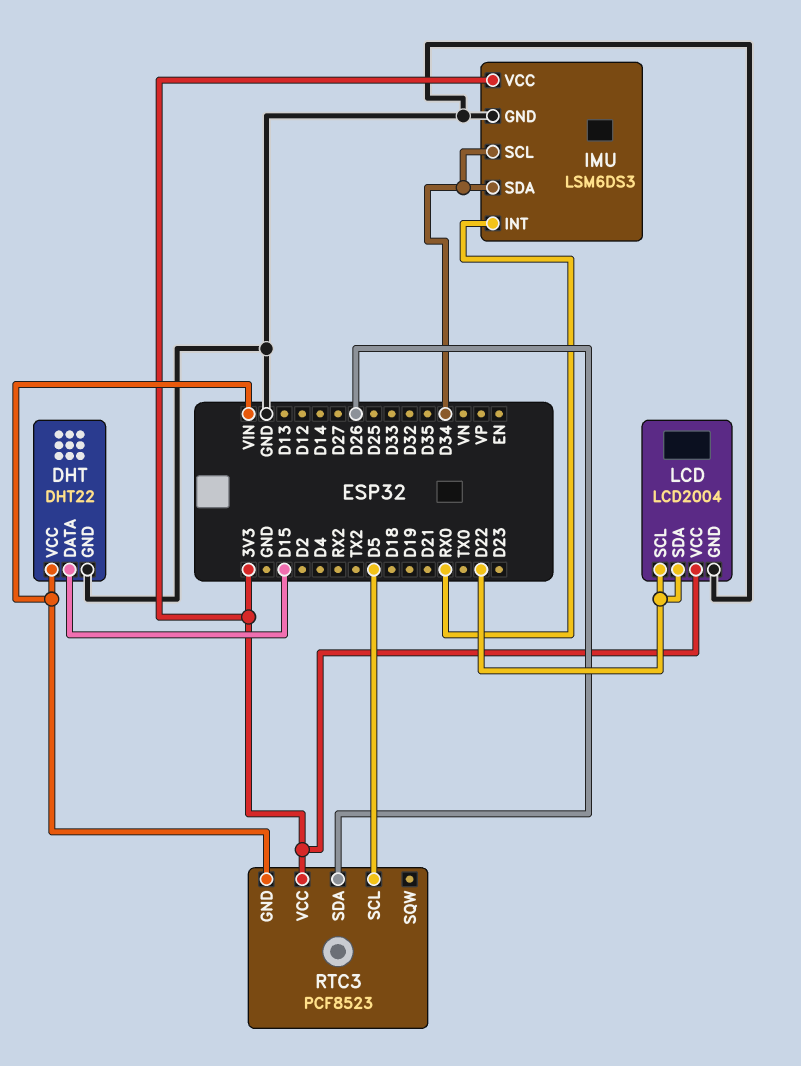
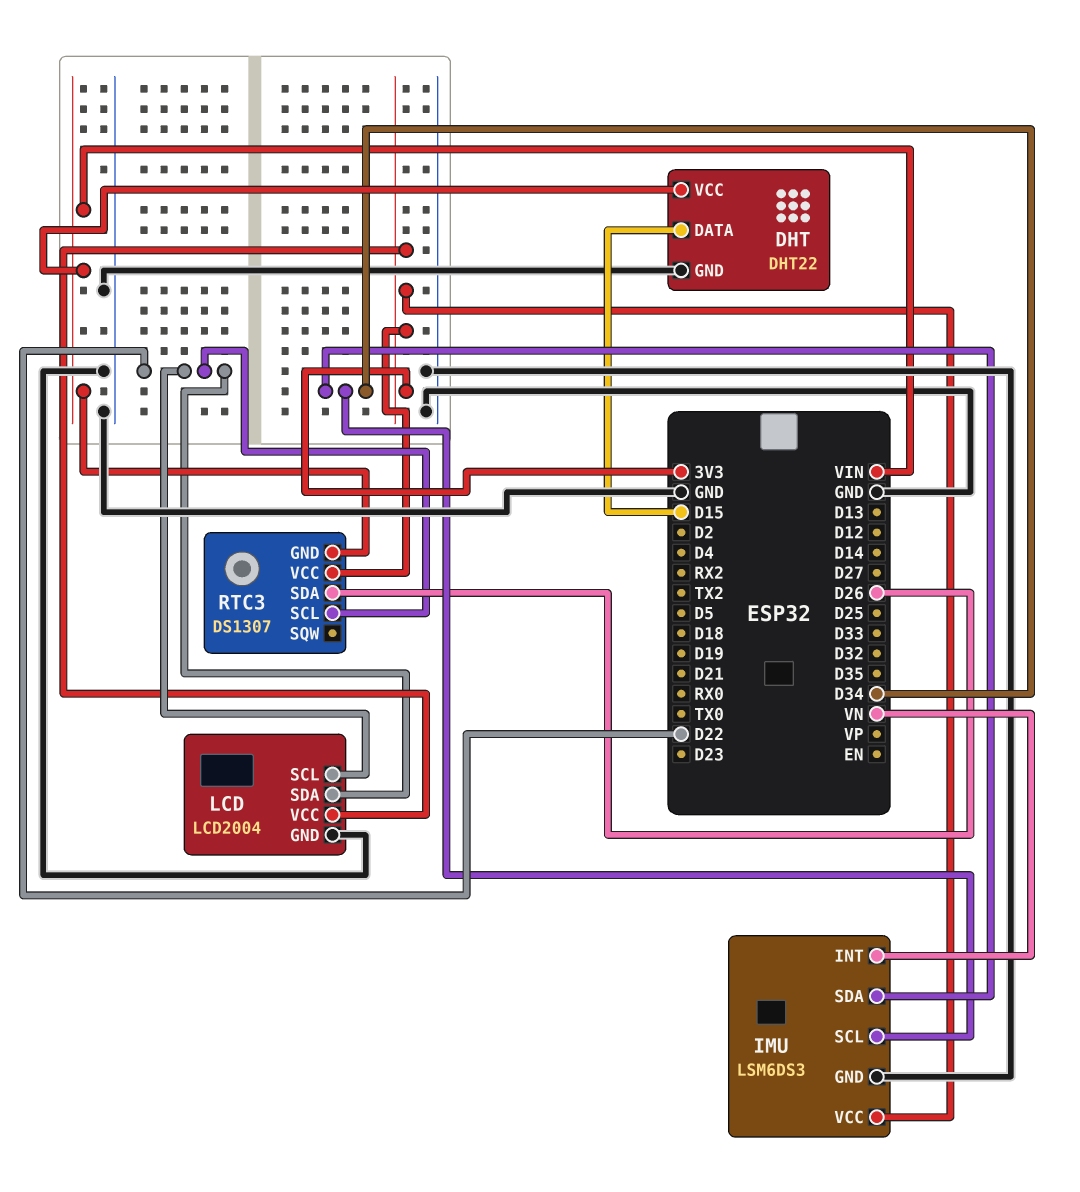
IMU pin INT: RX0 -> VN
RTC3: PCF8523 -> DS1307
RTC3 pin SCL: D5 -> D22

